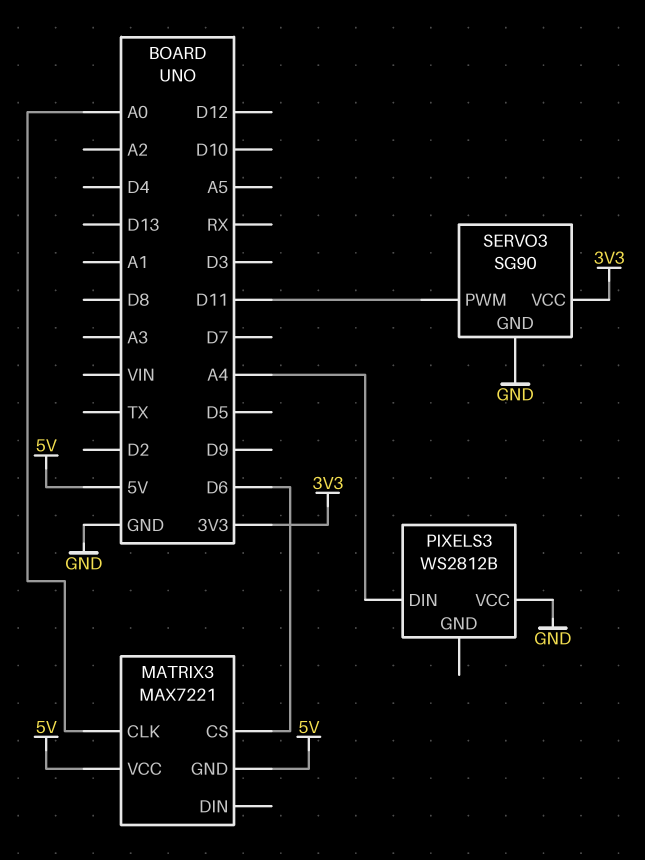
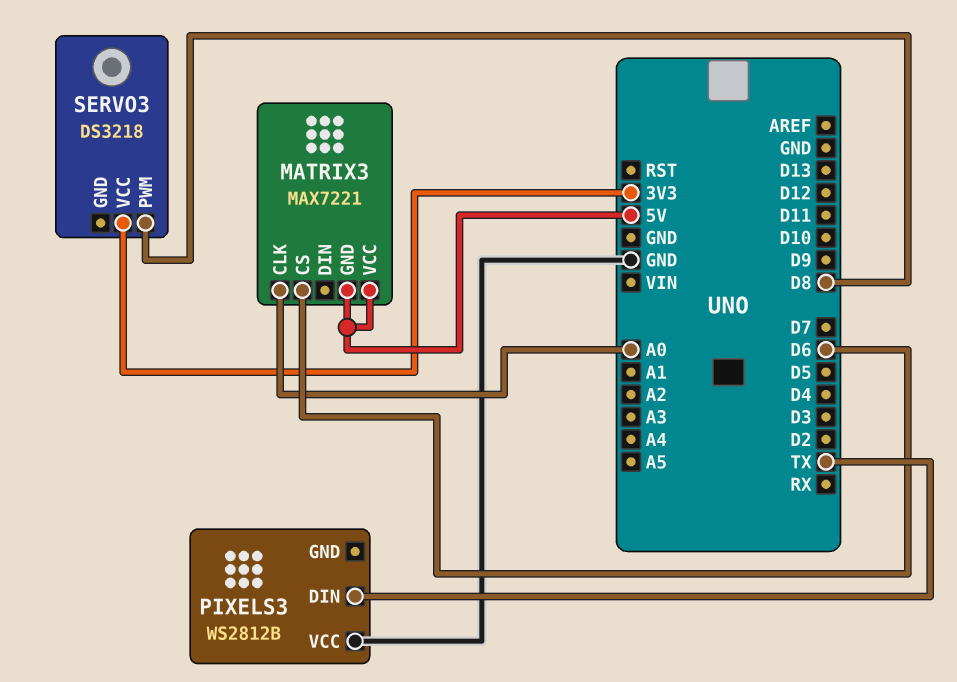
PIXELS3 pin DIN: A4 -> TX
SERVO3: SG90 -> DS3218
SERVO3 pin GND: GND -> none
SERVO3 pin PWM: D11 -> D8

